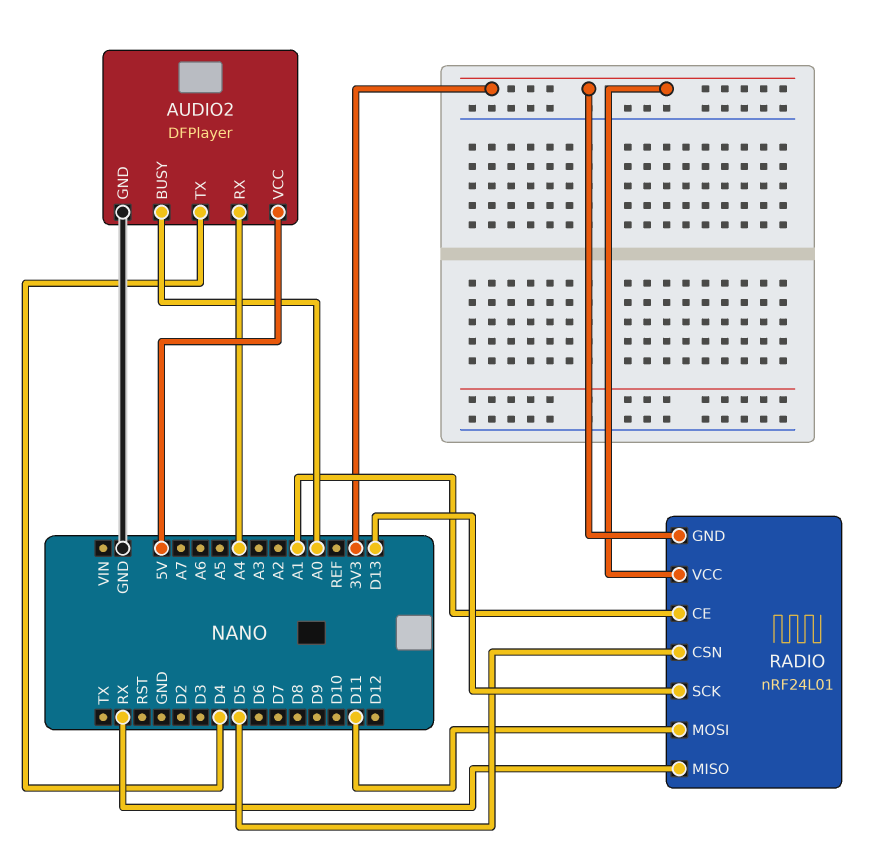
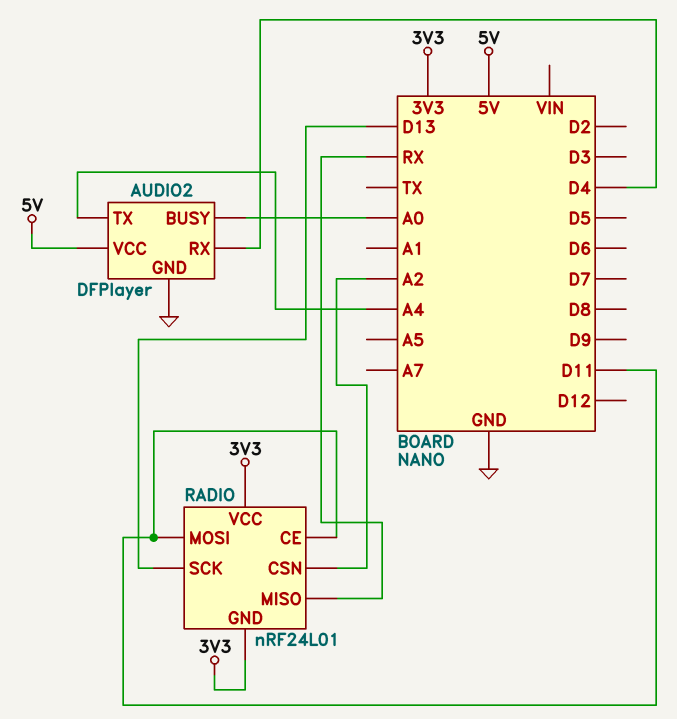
AUDIO2 pin RX: A4 -> D4
AUDIO2 pin TX: D4 -> A4
RADIO pin CE: A1 -> D11
RADIO pin CSN: D5 -> A2

